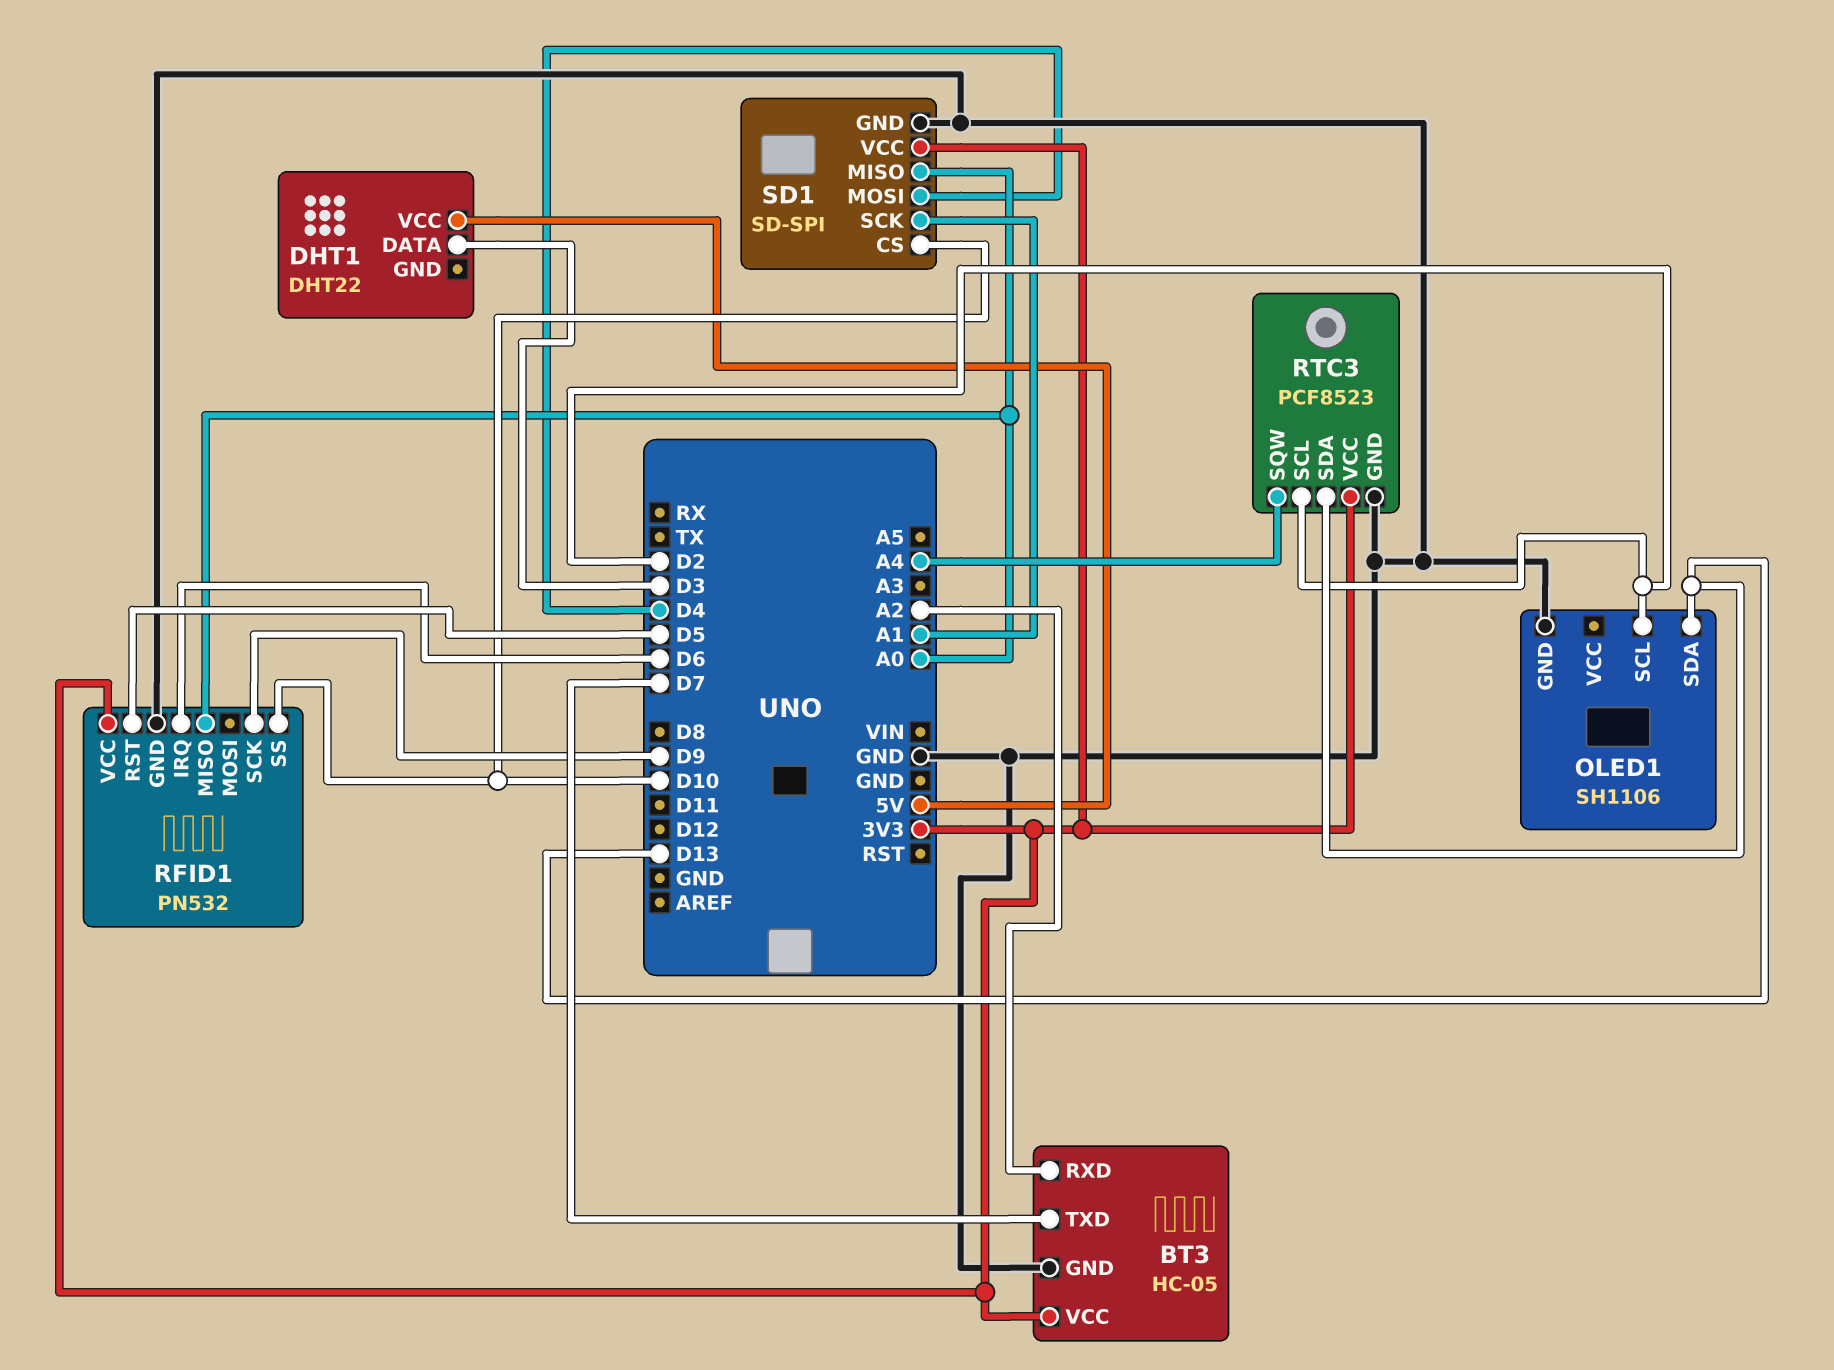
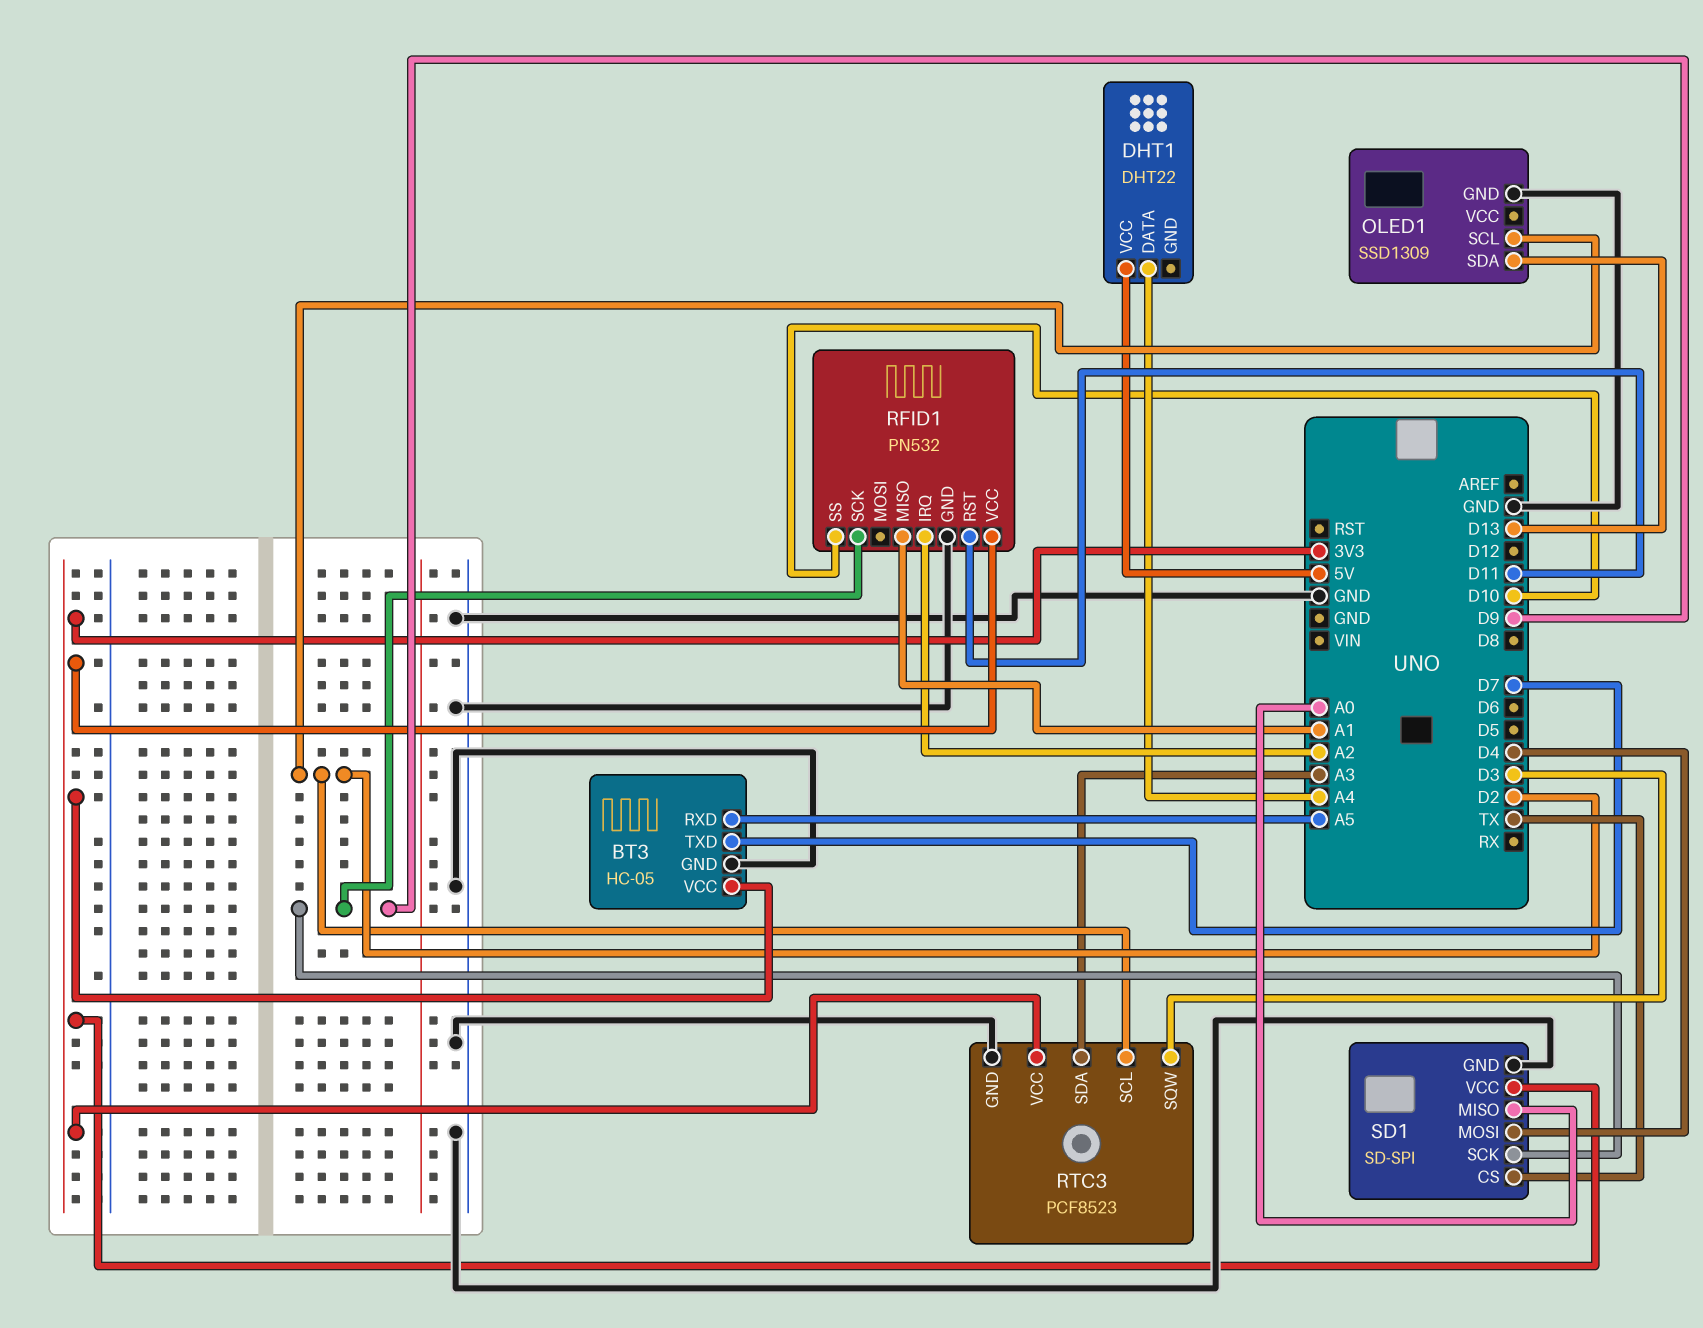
BT3 pin RXD: A2 -> A5
DHT1 pin DATA: D3 -> A4
OLED1: SH1106 -> SSD1309
RFID1 pin IRQ: D6 -> A2
RFID1 pin MISO: A0 -> A1
RFID1 pin RST: D5 -> D11
RTC3 pin SDA: D13 -> A3
RTC3 pin SQW: A4 -> D3
SD1 pin CS: D10 -> TX
SD1 pin SCK: A1 -> D9

